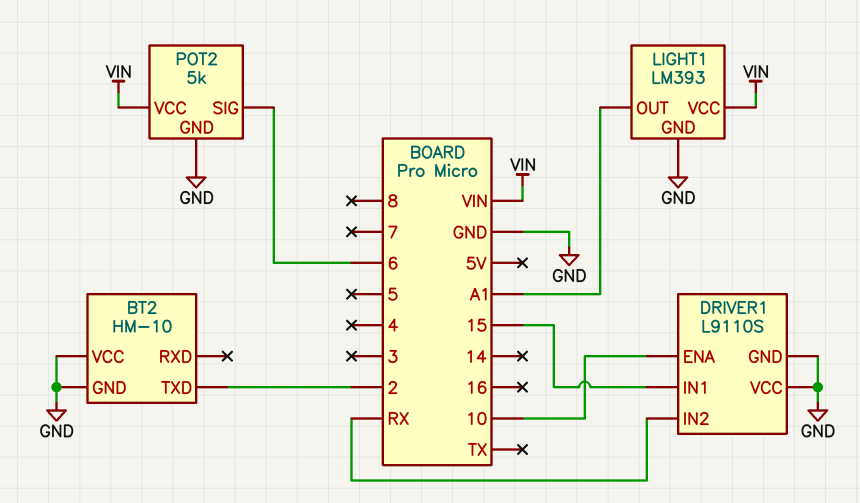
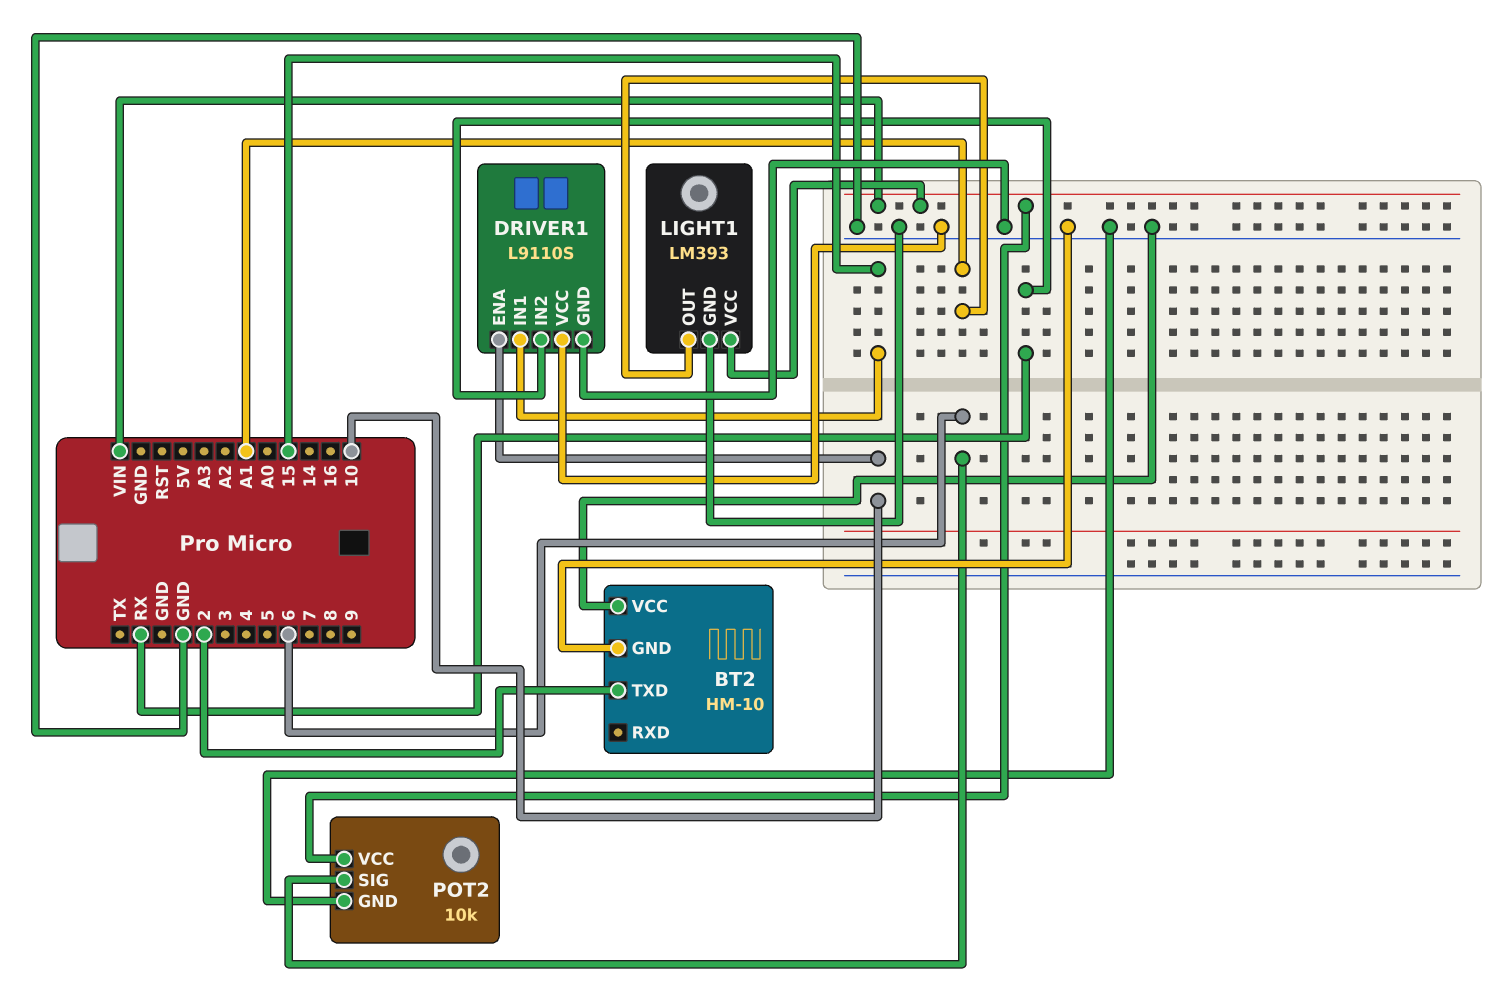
POT2: 5k -> 10k

